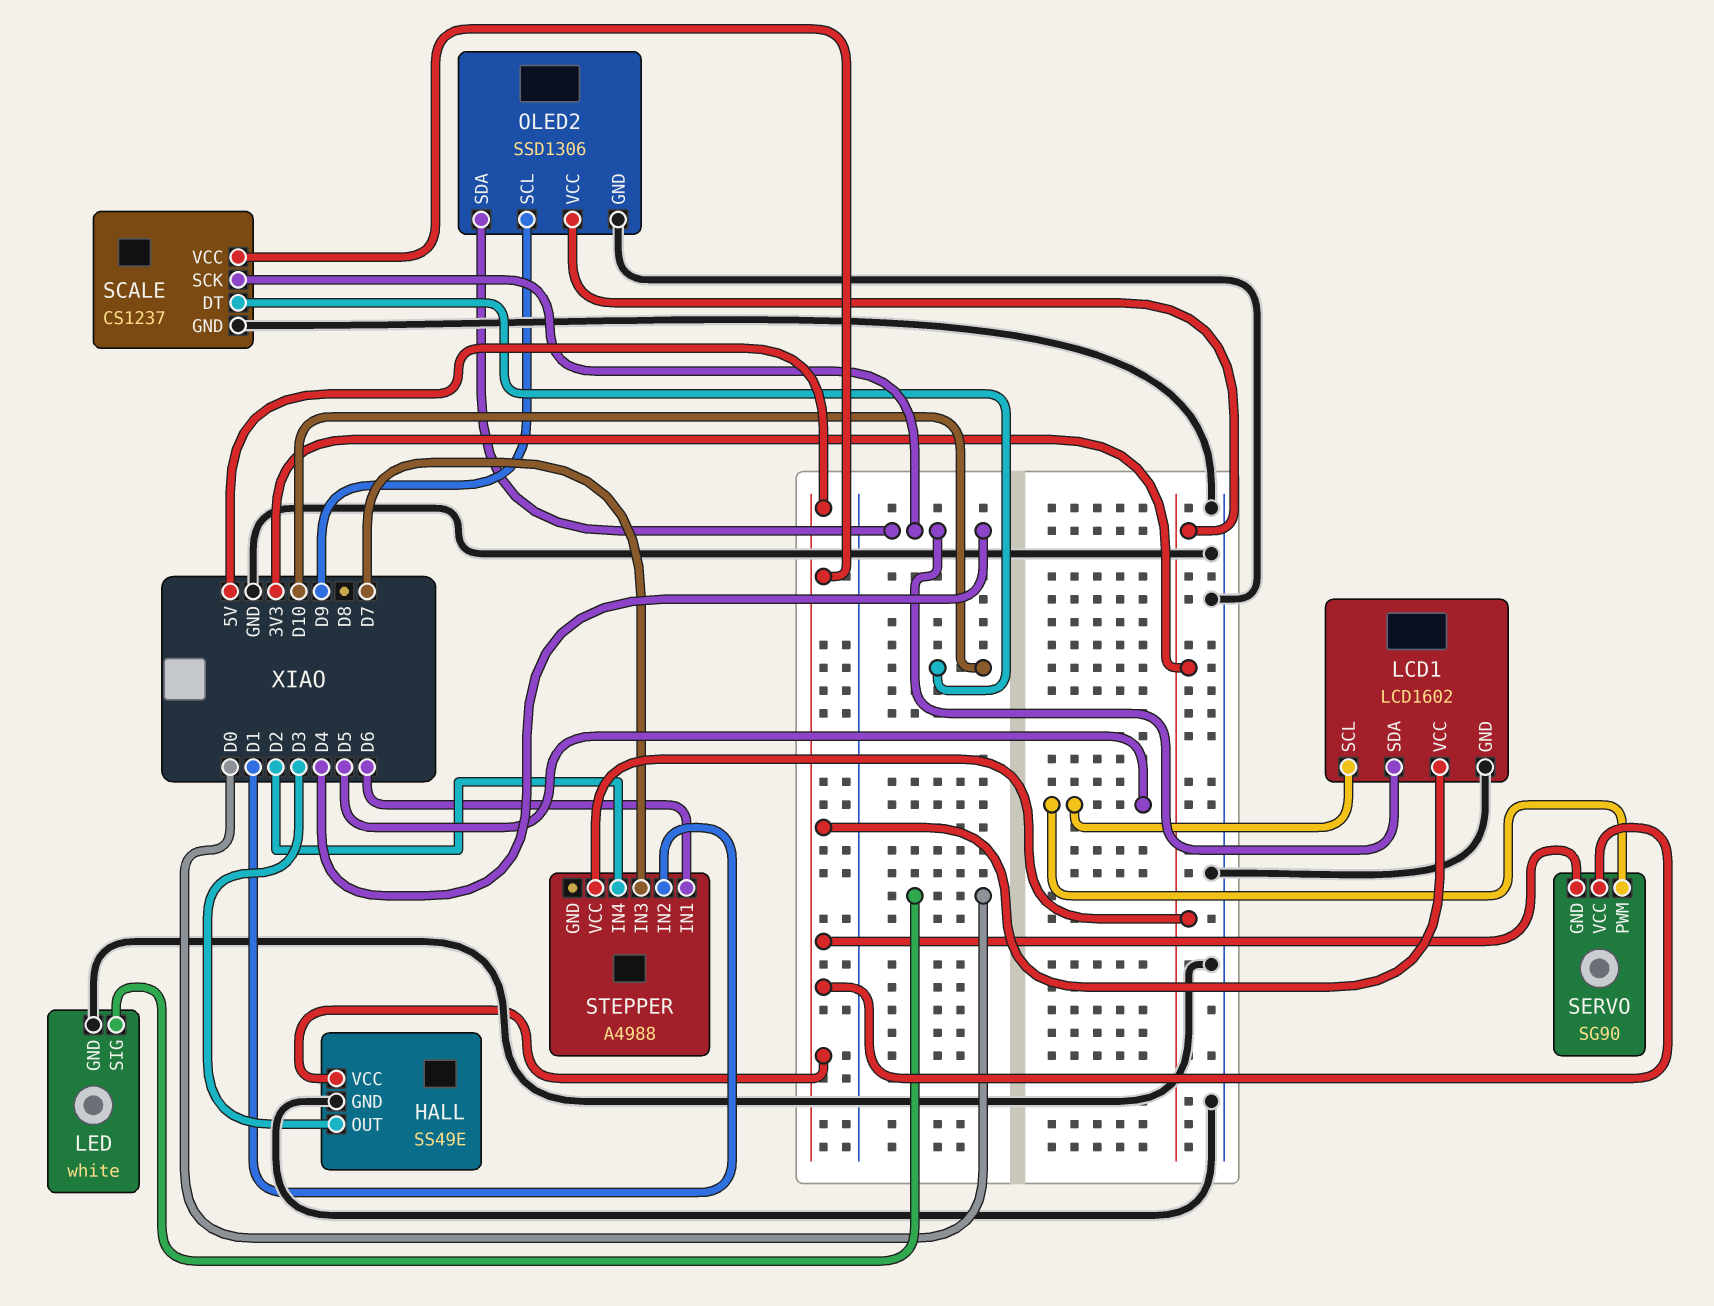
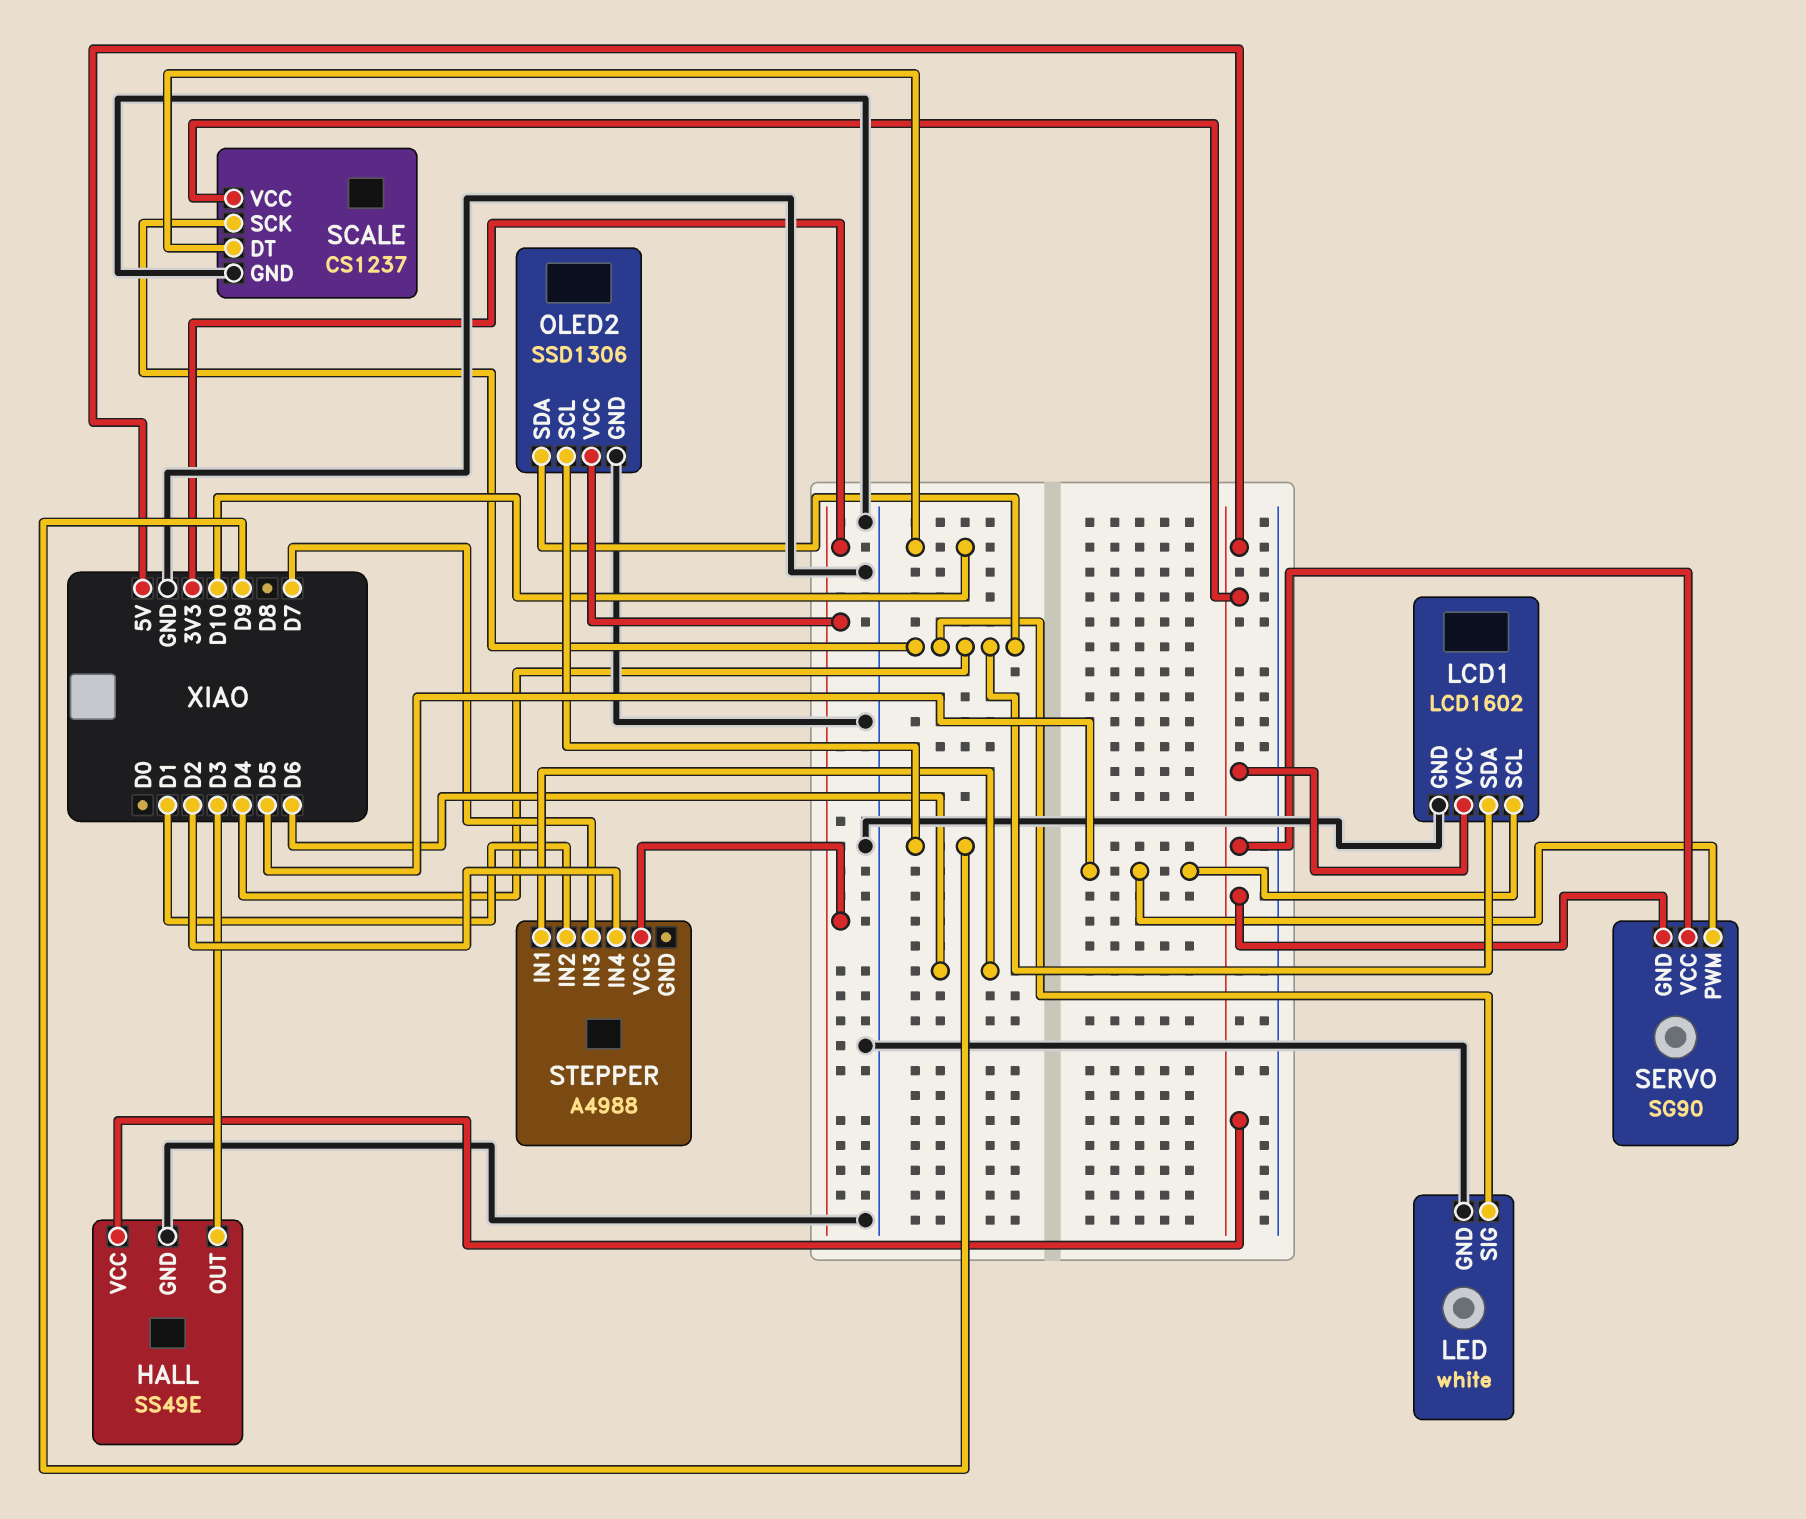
LED pin SIG: D0 -> D4

